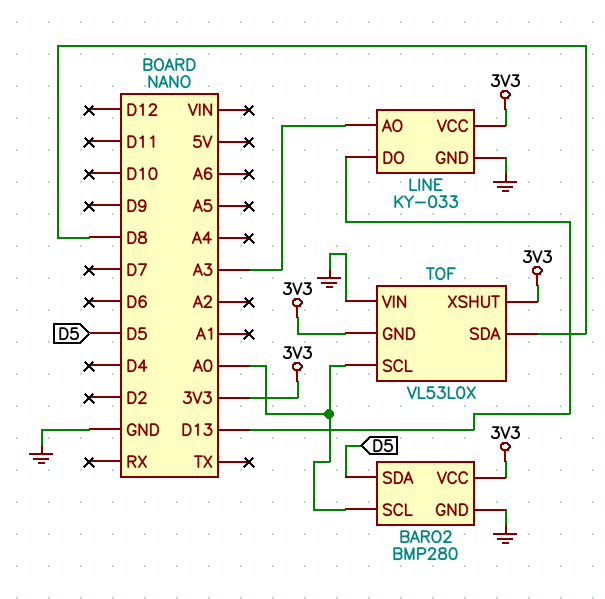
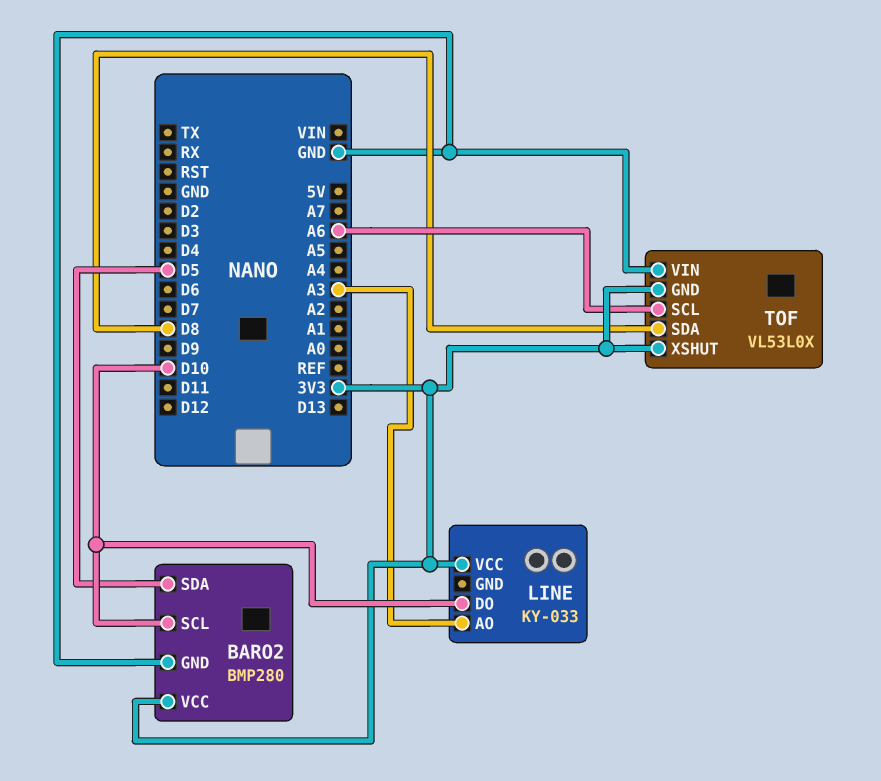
BARO2 pin SCL: A0 -> D10
LINE pin DO: D13 -> D10
LINE pin GND: GND -> none
TOF pin SCL: A0 -> A6

